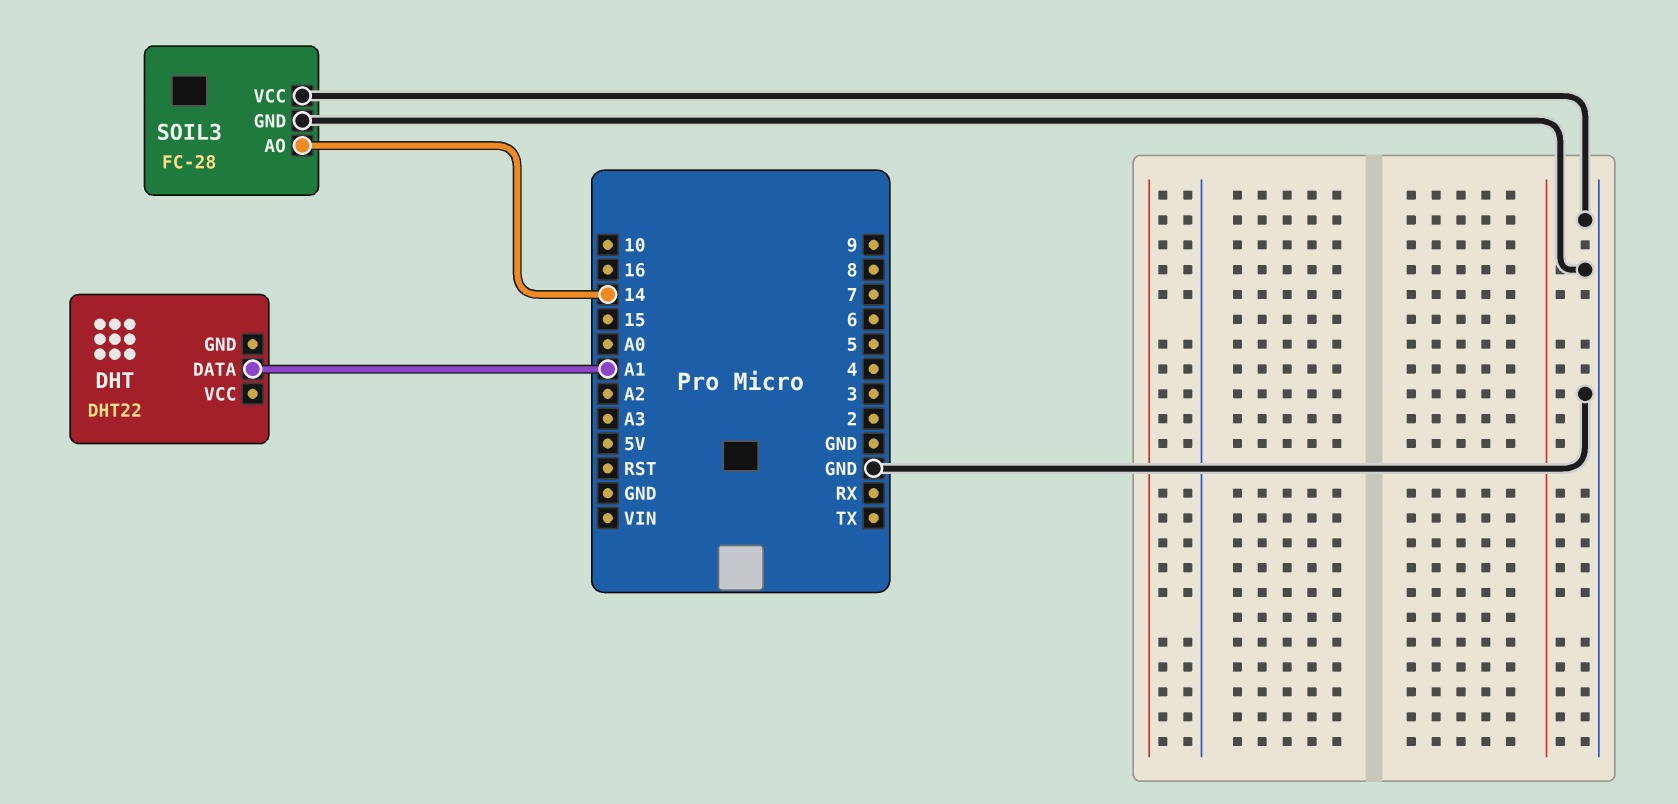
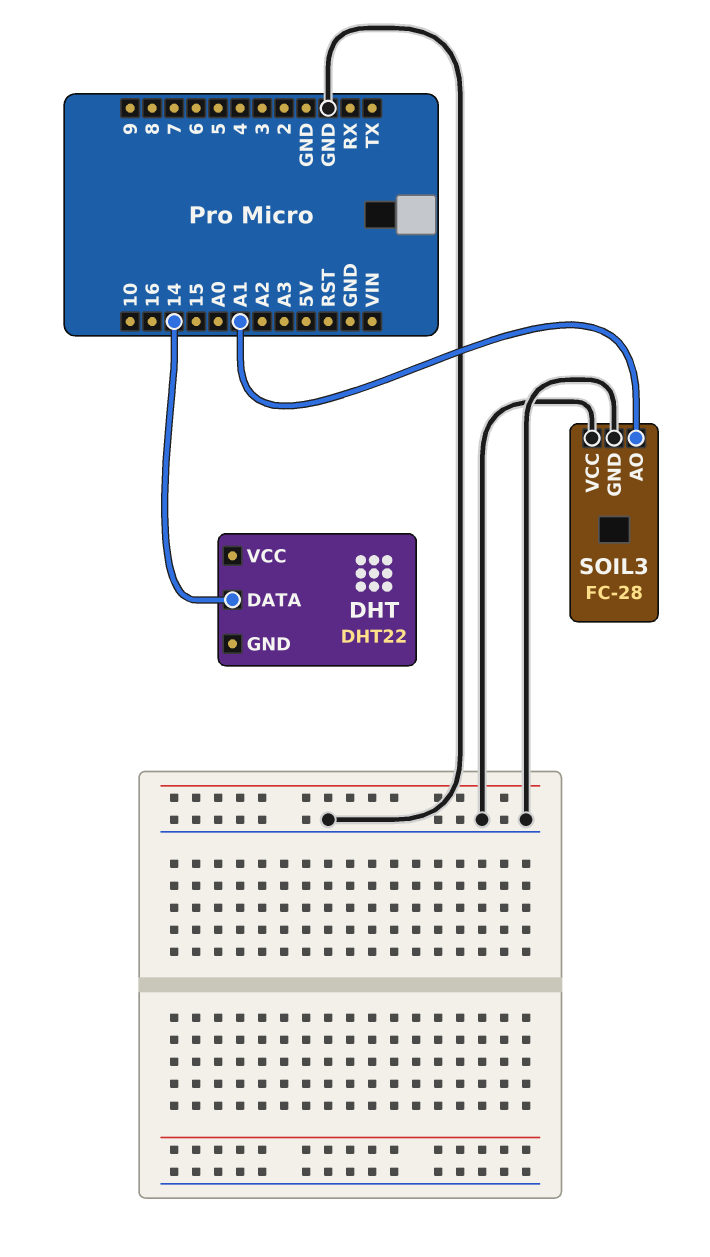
DHT pin DATA: A1 -> 14
SOIL3 pin AO: 14 -> A1

